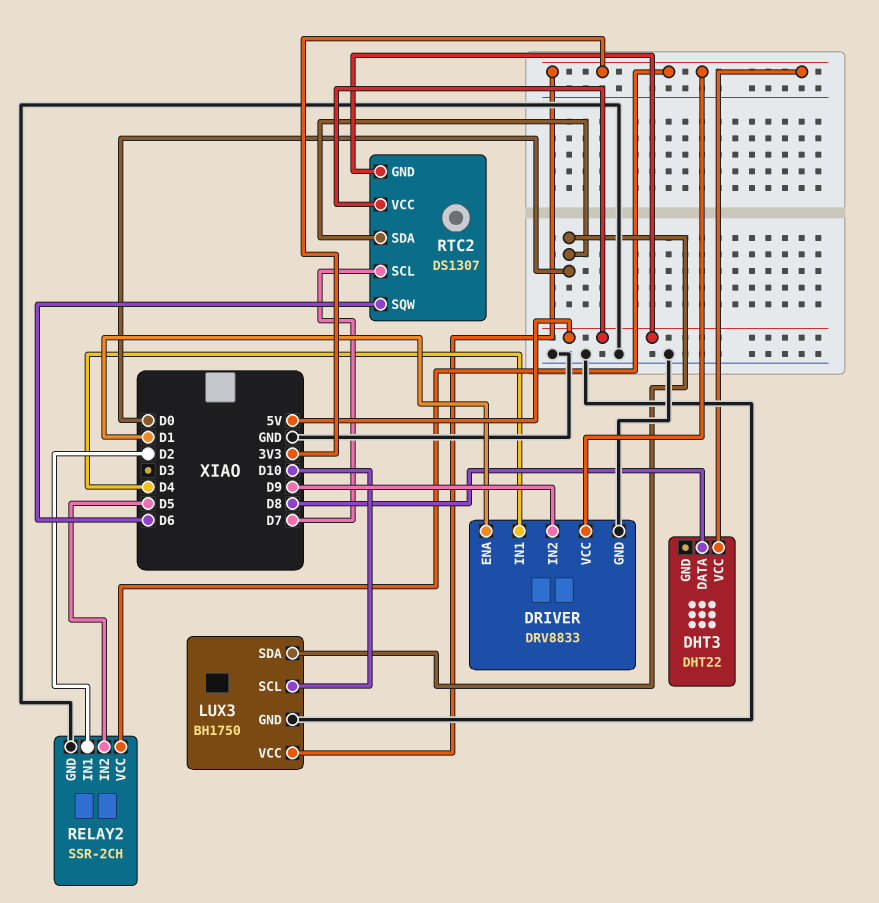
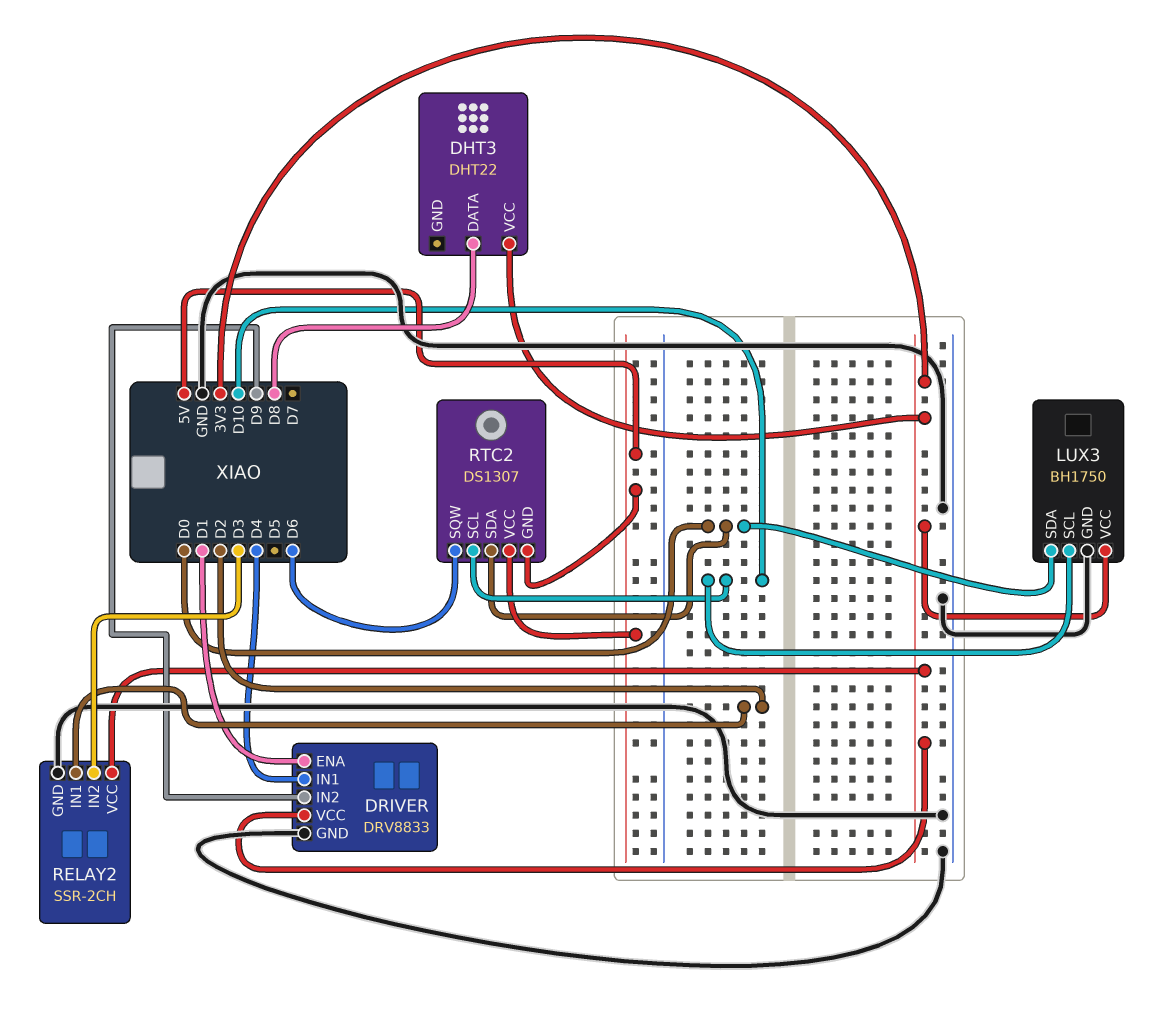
RELAY2 pin IN2: D5 -> D3
RTC2 pin SCL: D7 -> D10

